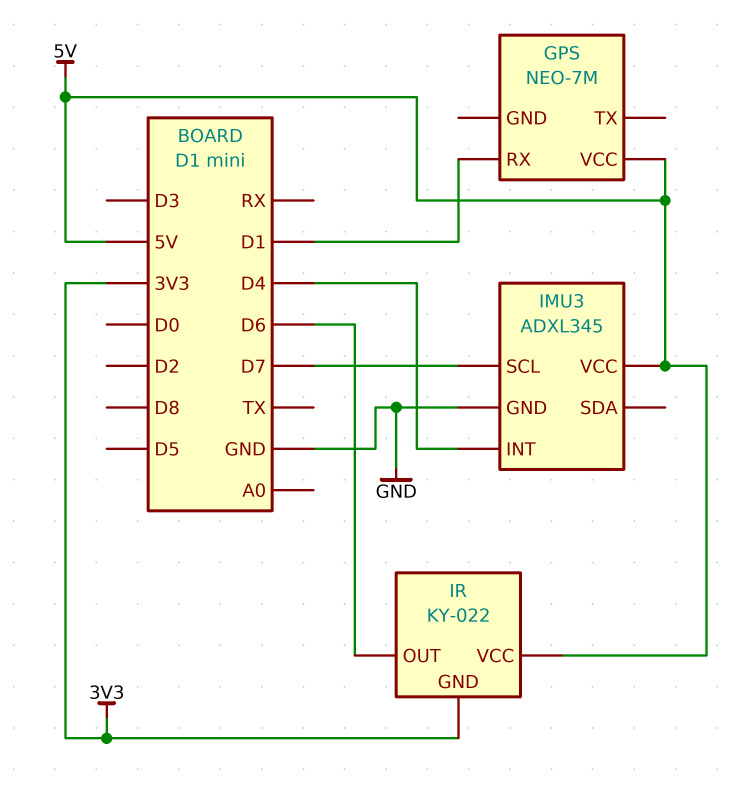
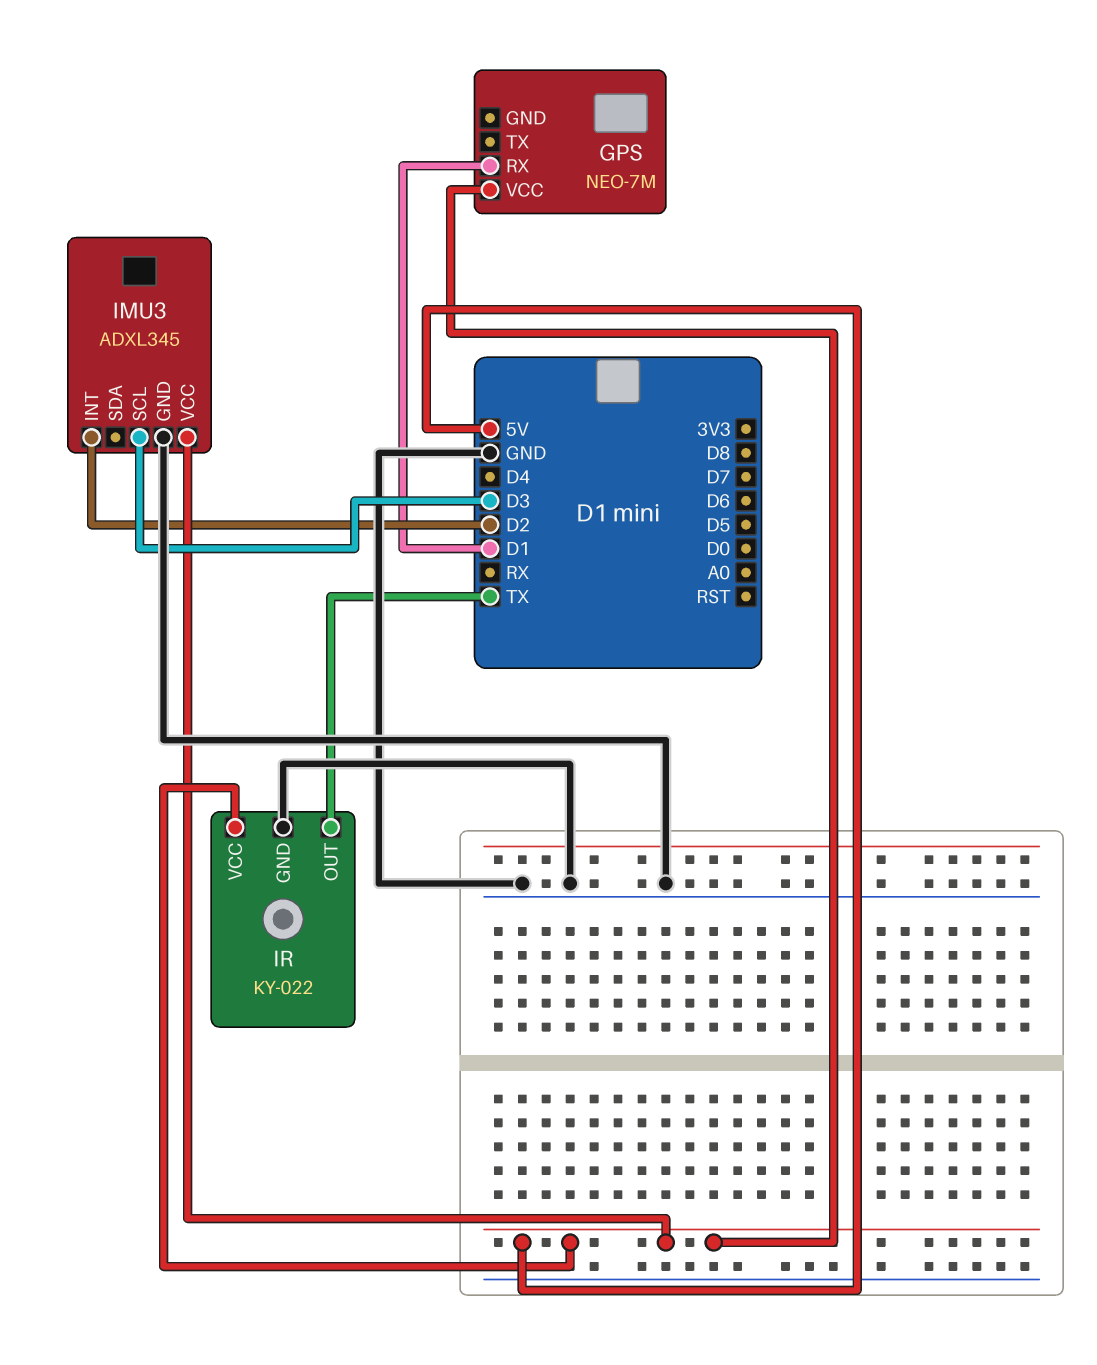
IMU3 pin INT: D4 -> D2
IMU3 pin SCL: D7 -> D3
IR pin GND: 3V3 -> GND
IR pin OUT: D6 -> TX

